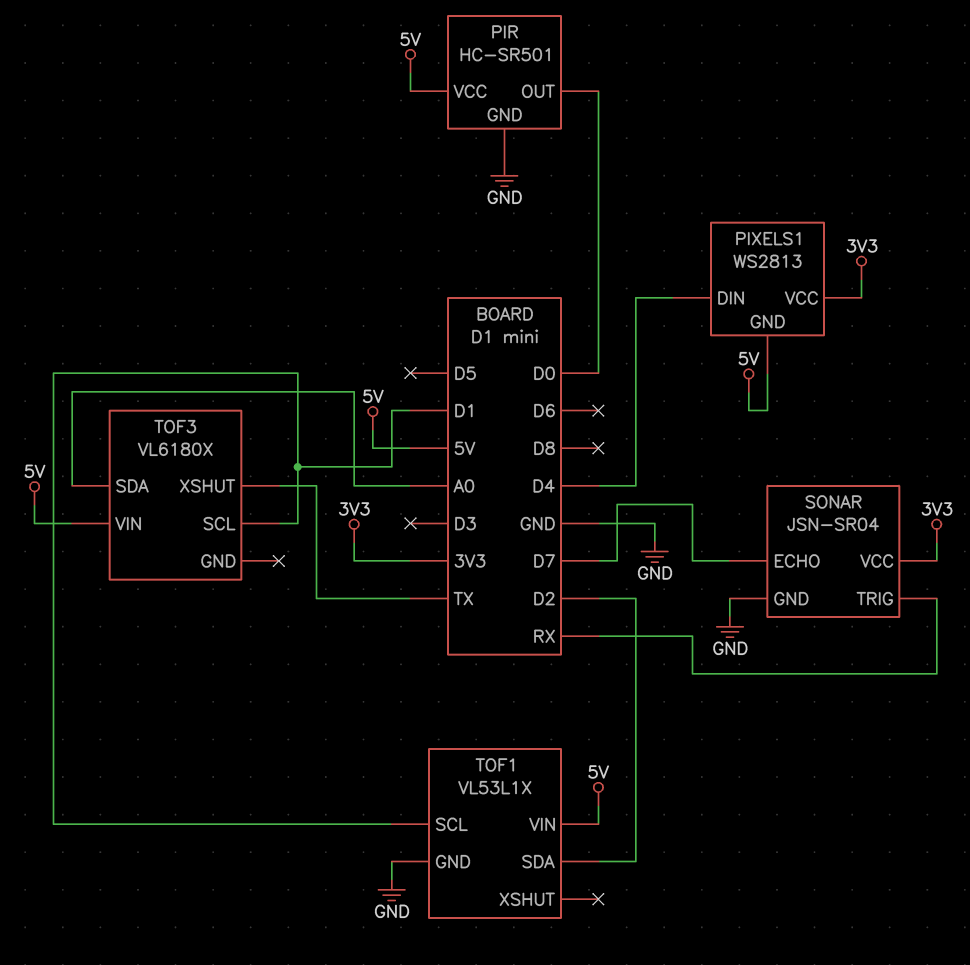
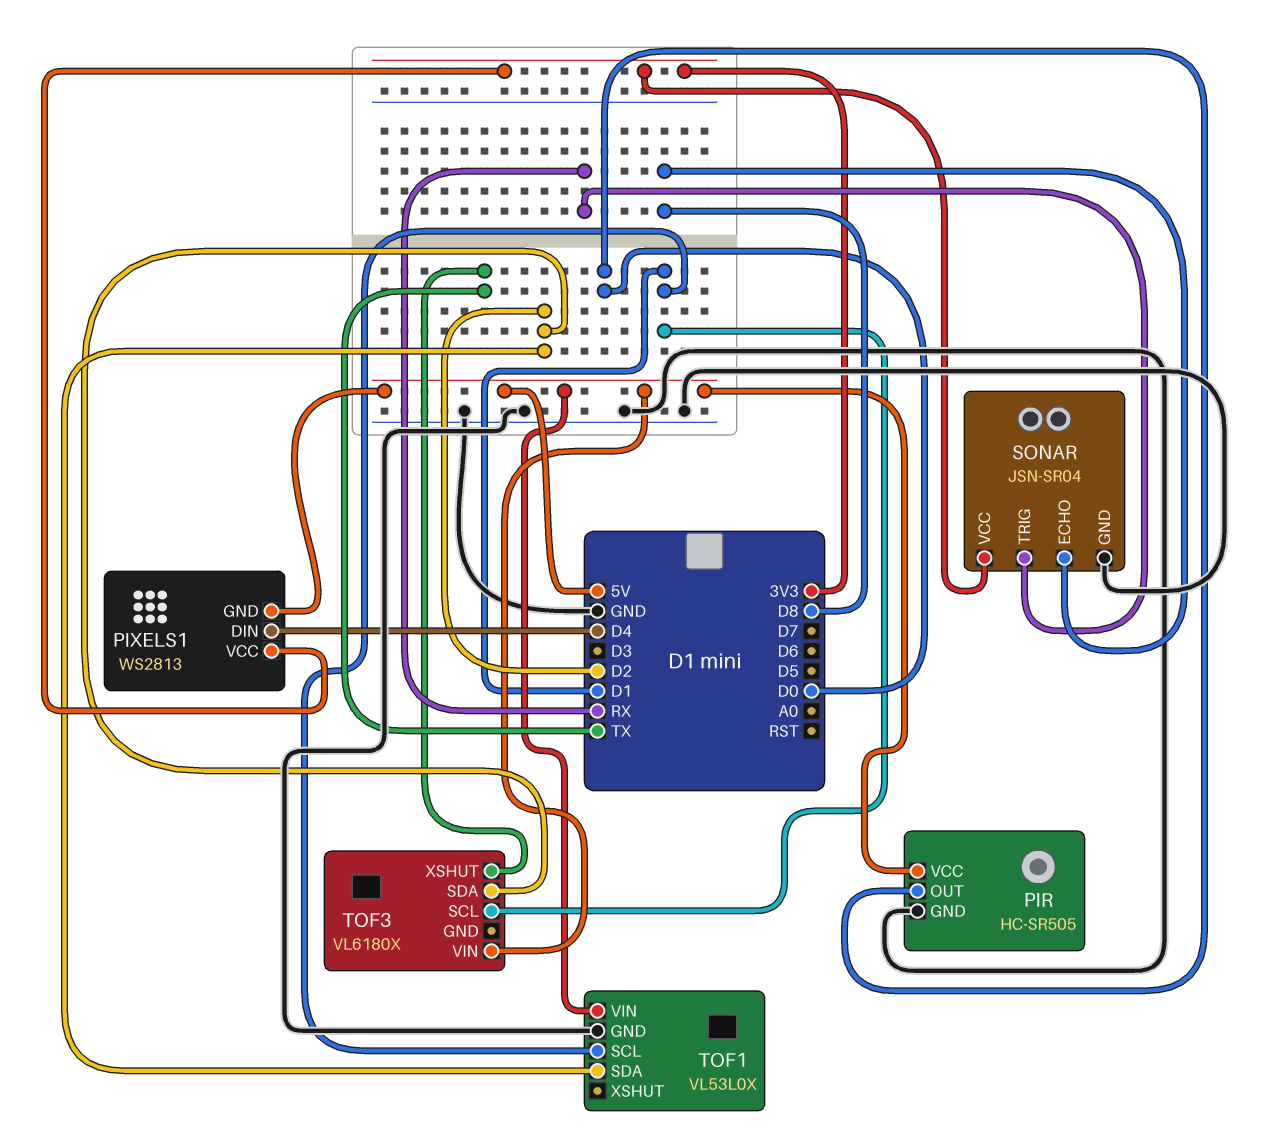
PIR: HC-SR501 -> HC-SR505
SONAR pin ECHO: D7 -> D8
TOF1: VL53L1X -> VL53L0X
TOF3 pin SDA: A0 -> D2

